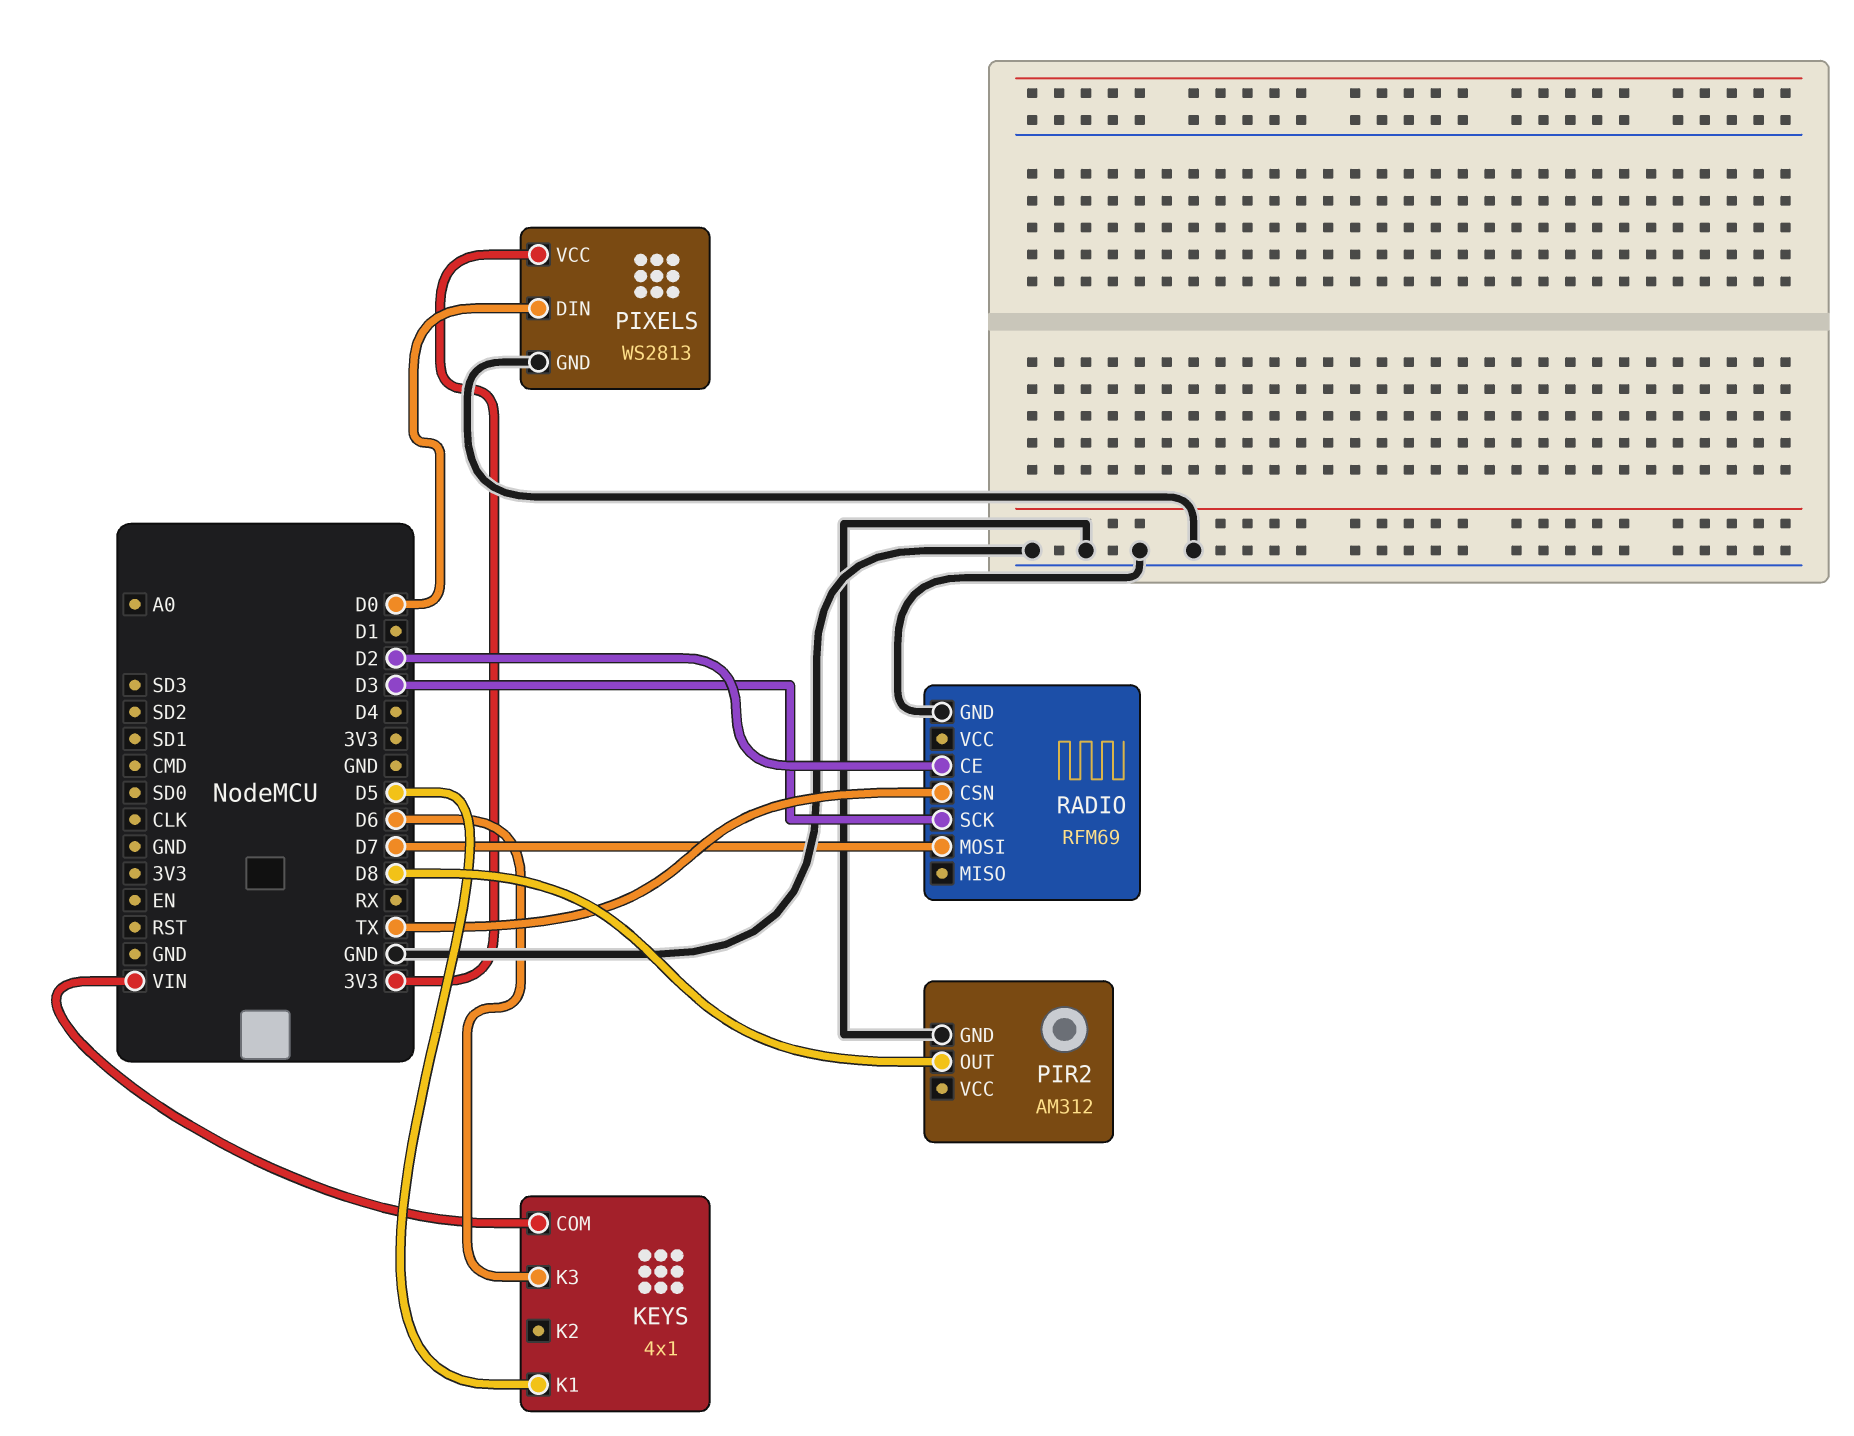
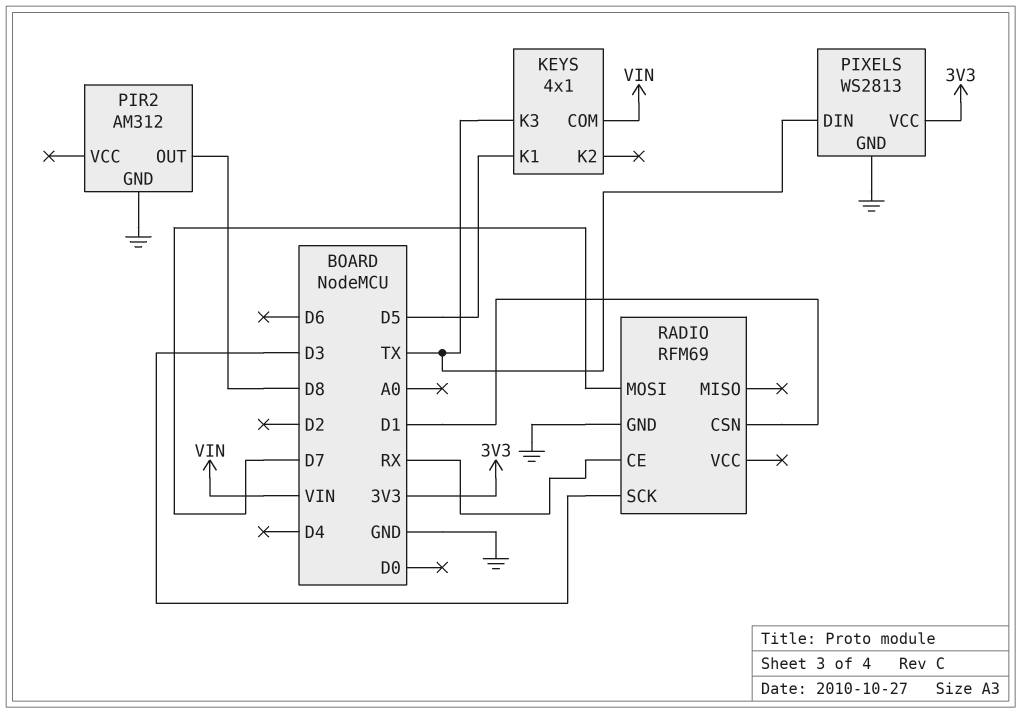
KEYS pin K3: D6 -> TX
PIXELS pin DIN: D0 -> TX
RADIO pin CE: D2 -> RX
RADIO pin CSN: TX -> D1

